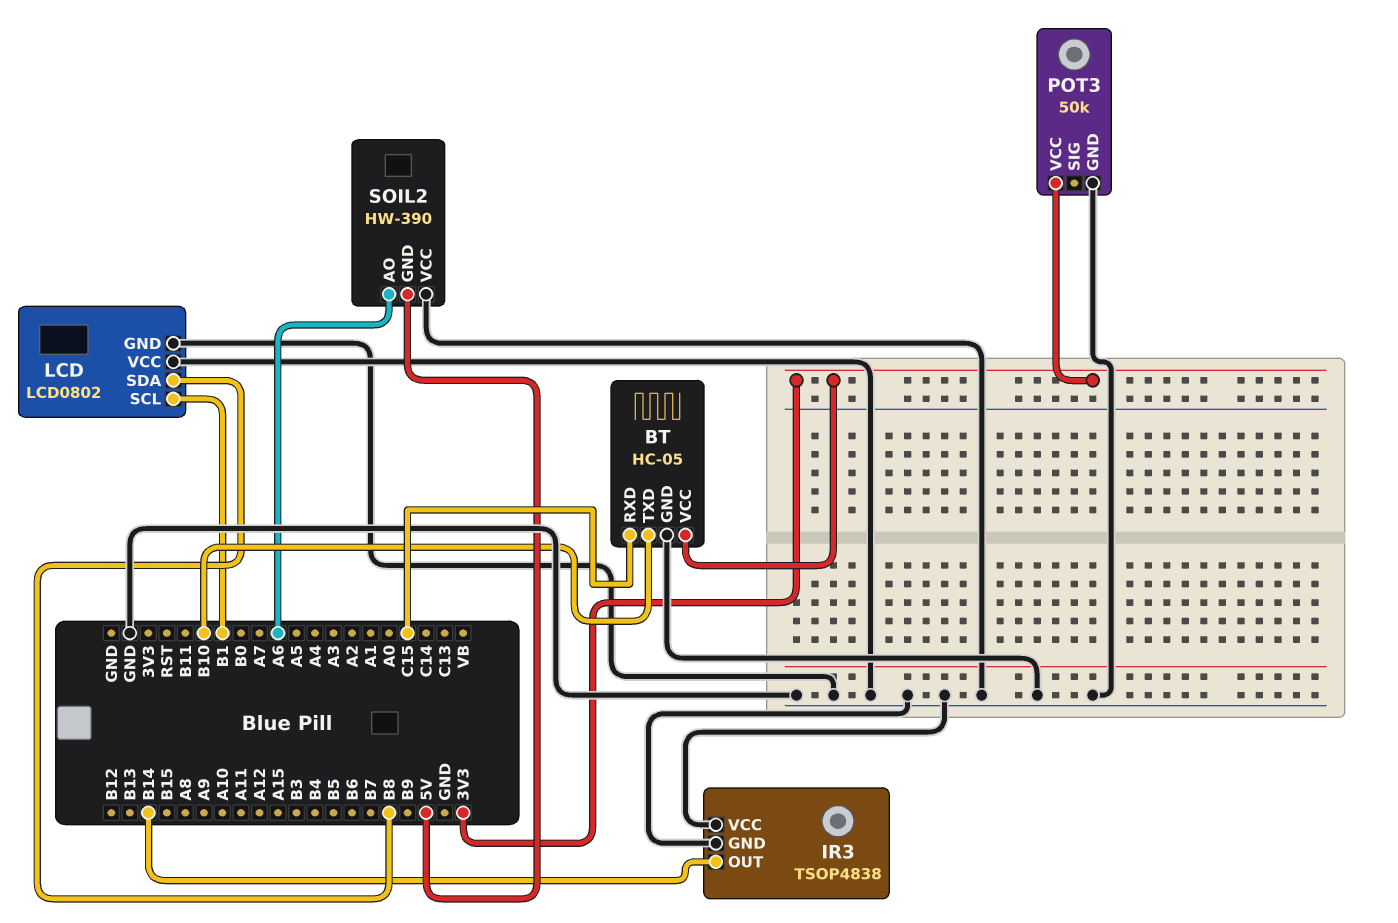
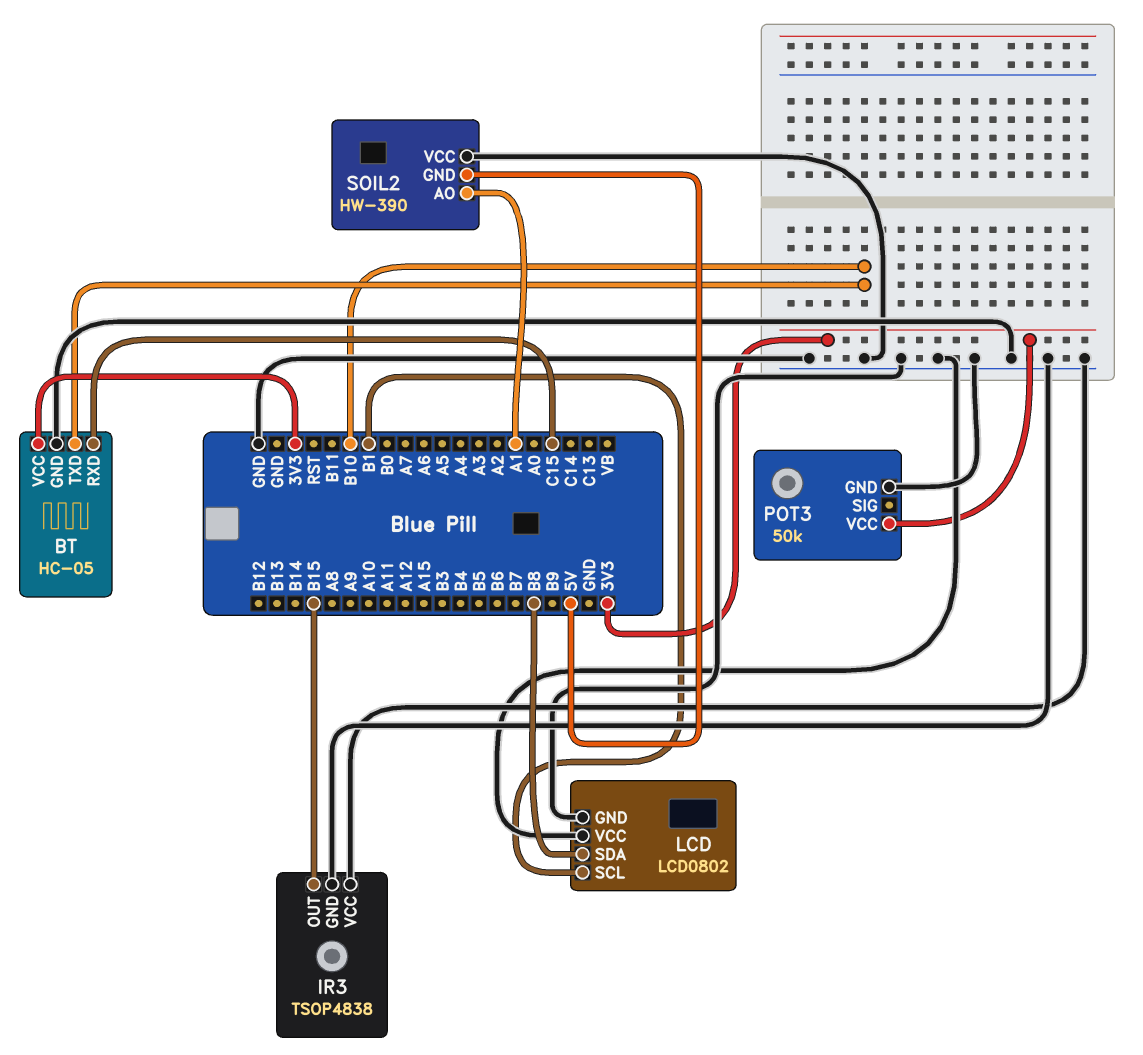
IR3 pin OUT: B14 -> B15
SOIL2 pin AO: A6 -> A1

